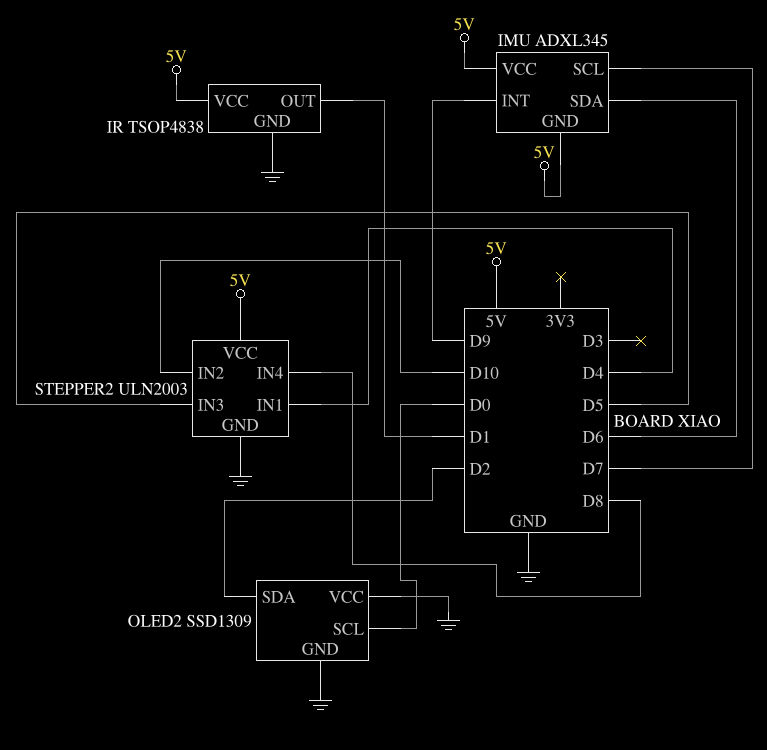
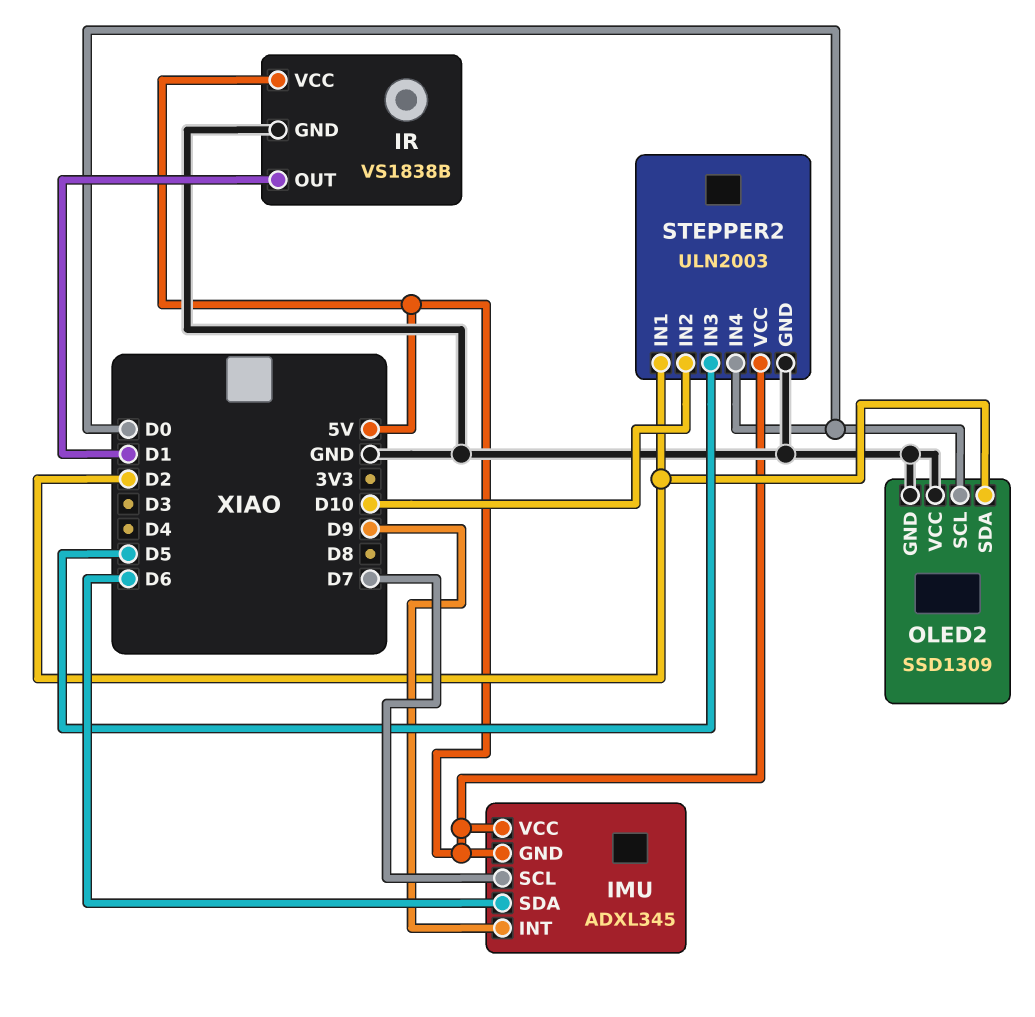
IR: TSOP4838 -> VS1838B
STEPPER2 pin IN1: D4 -> D2
STEPPER2 pin IN4: D8 -> D0

